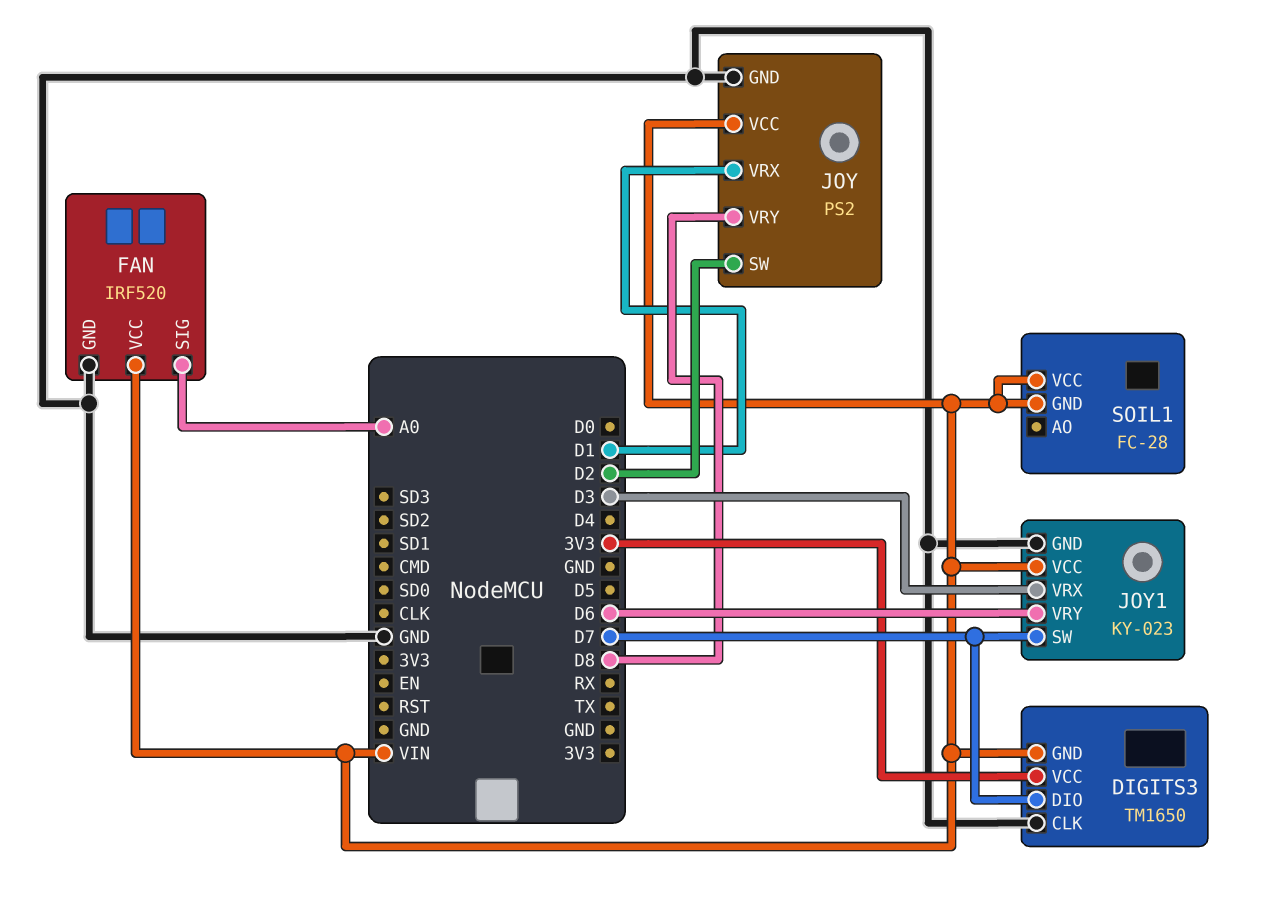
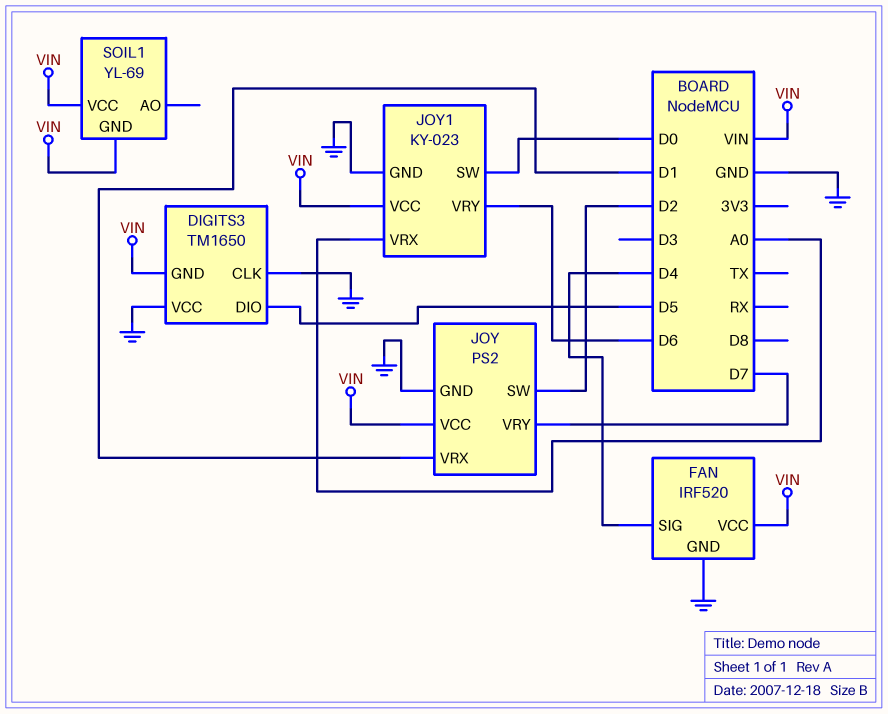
DIGITS3 pin DIO: D7 -> D5
DIGITS3 pin VCC: 3V3 -> GND
FAN pin SIG: A0 -> D4
JOY pin VRY: D8 -> D7
JOY1 pin SW: D7 -> D0
JOY1 pin VRX: D3 -> A0
SOIL1: FC-28 -> YL-69

